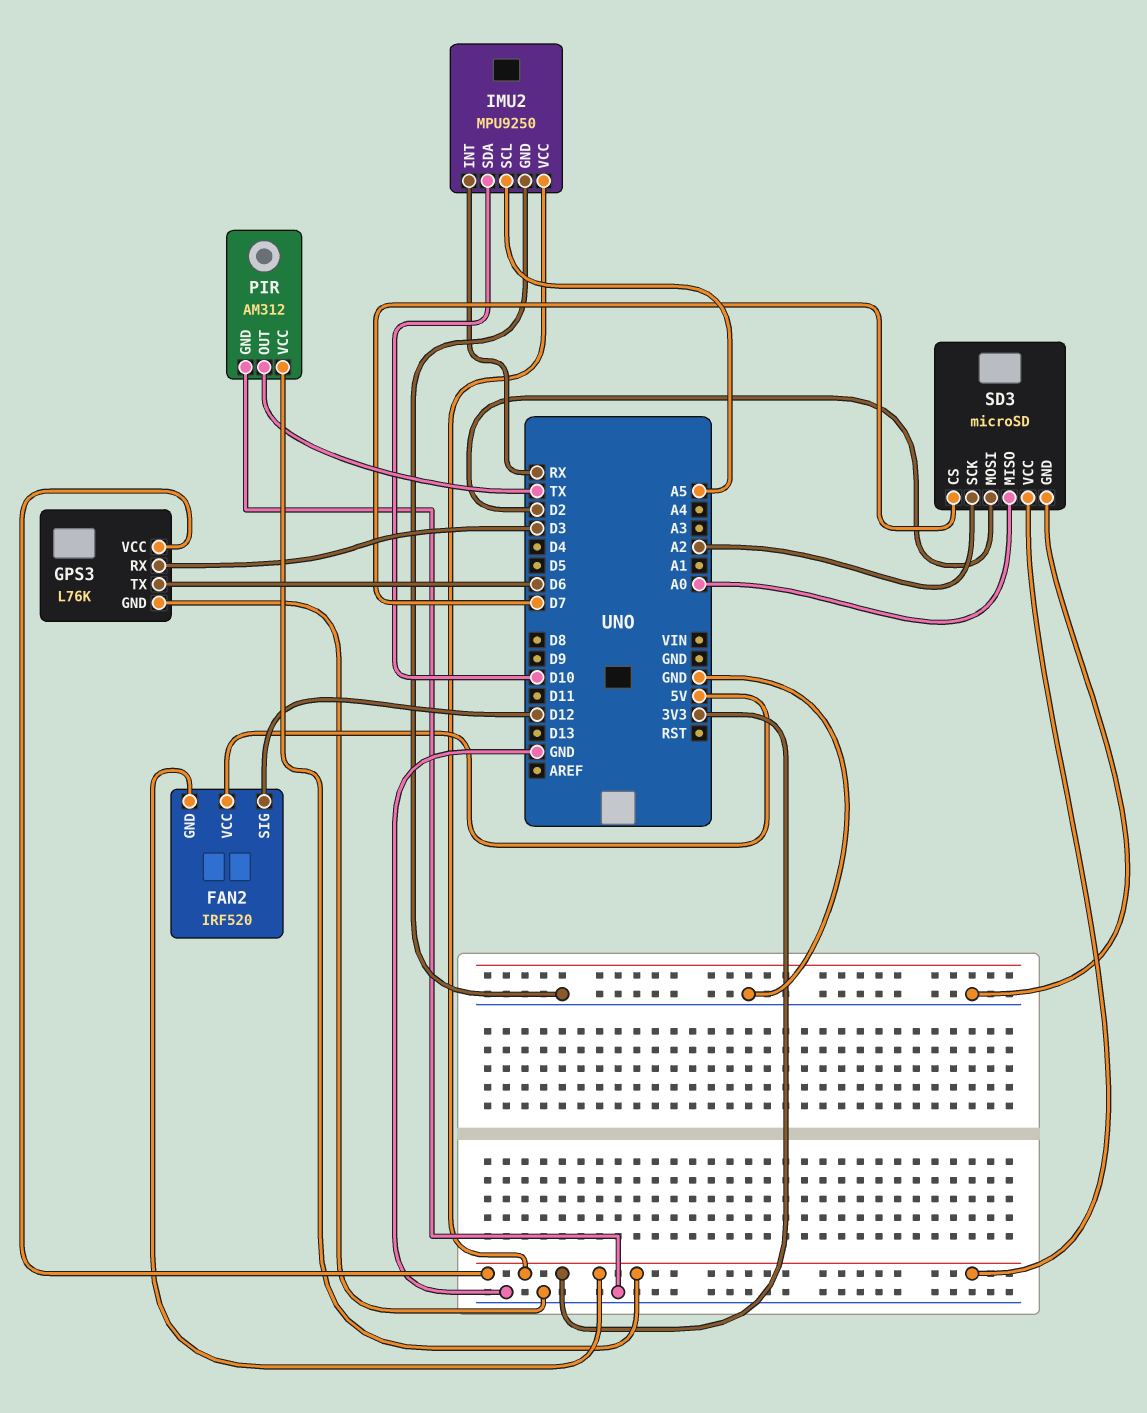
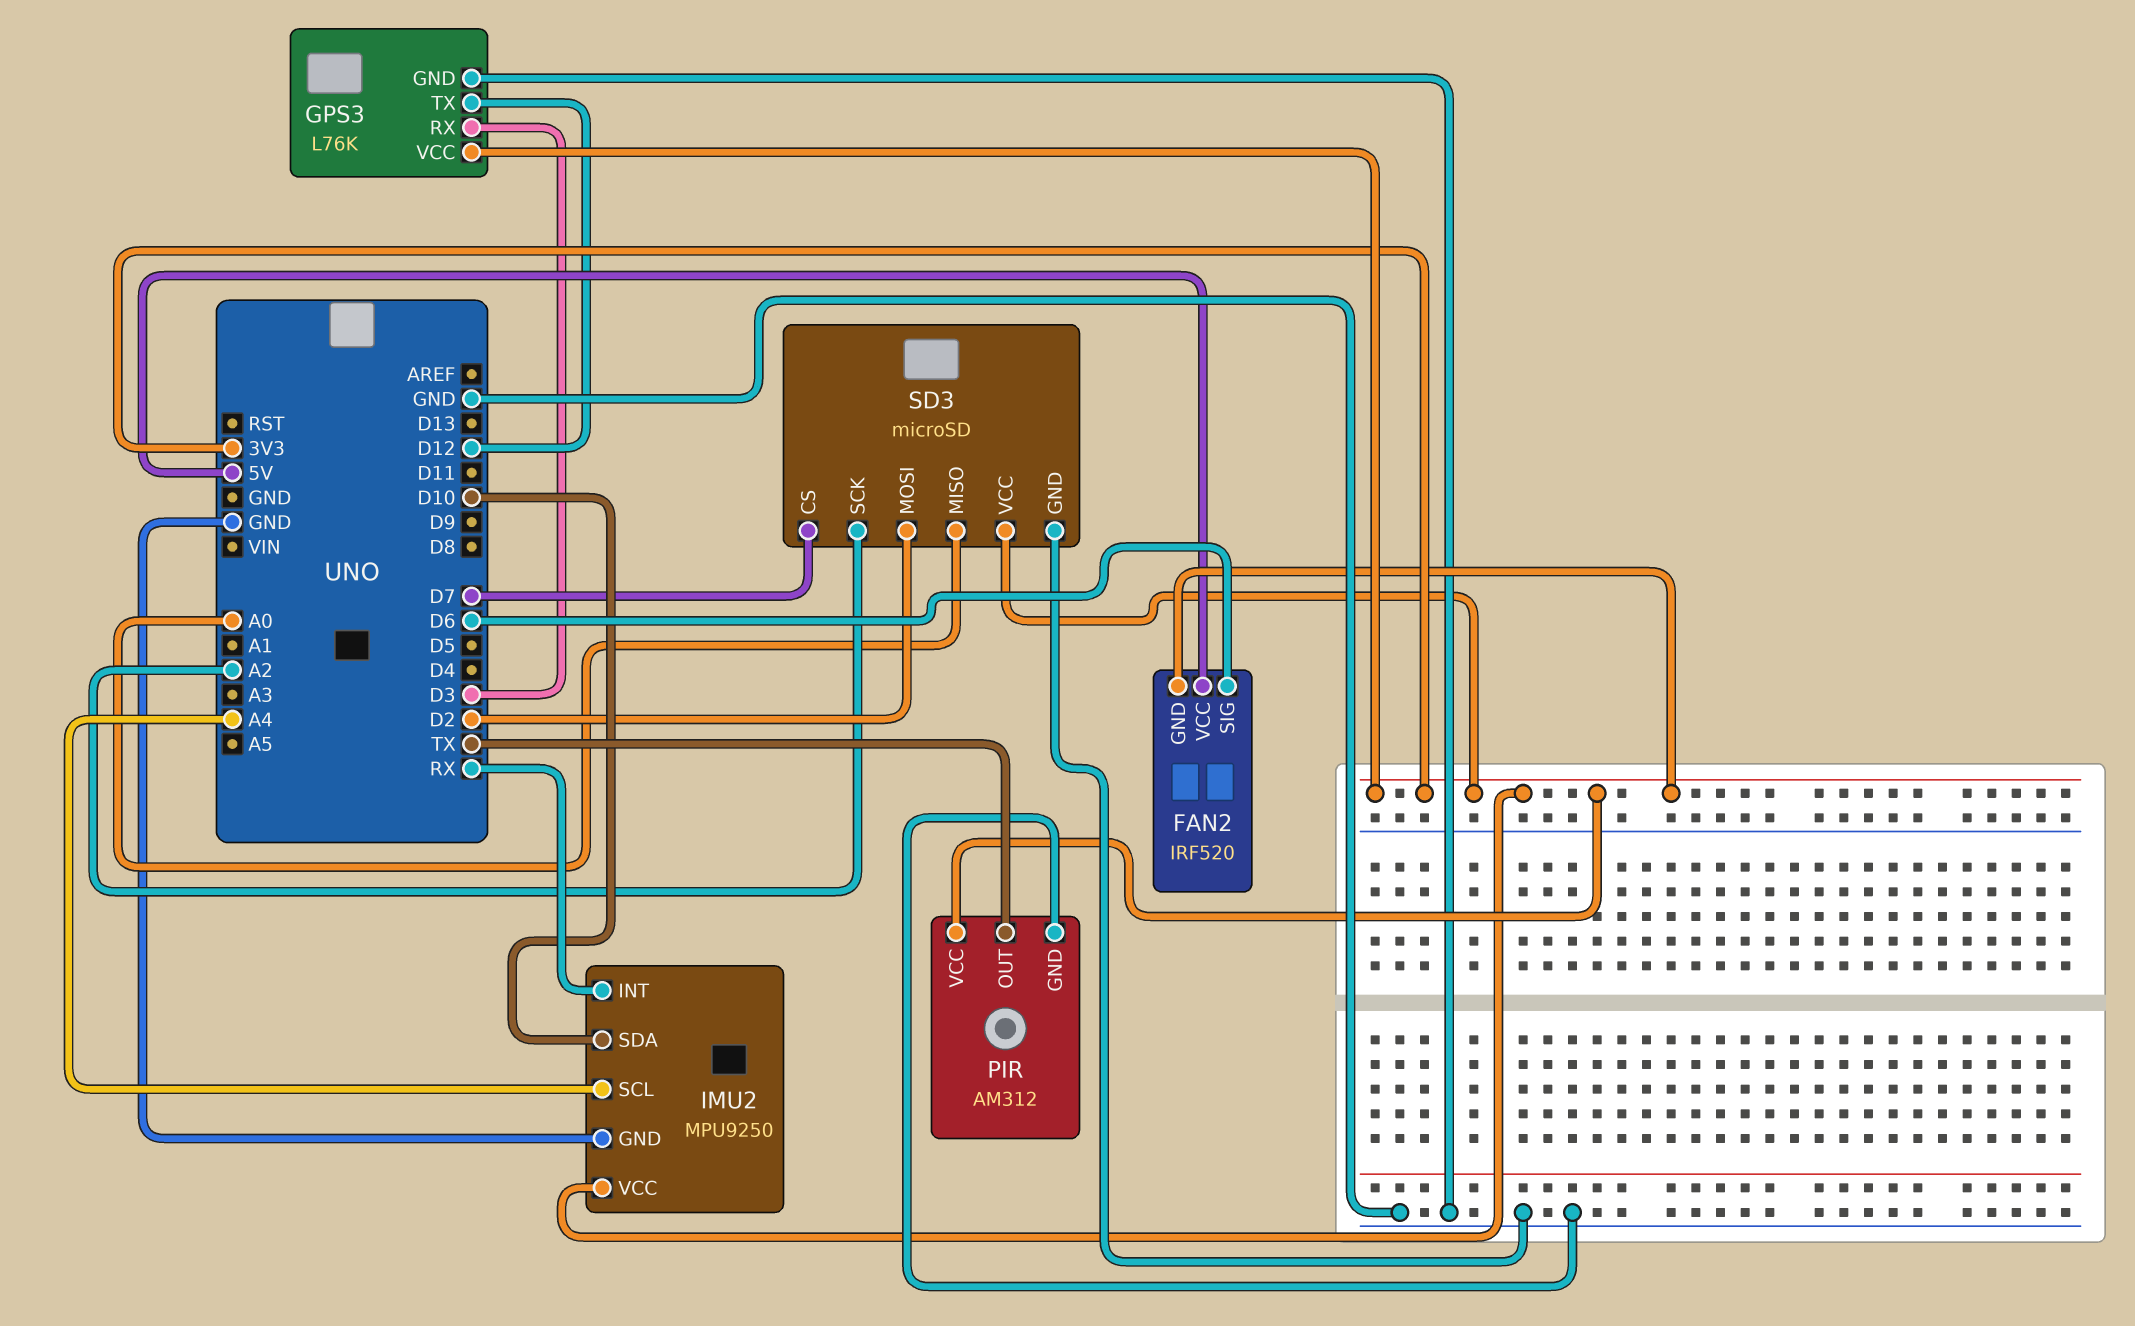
FAN2 pin SIG: D12 -> D6
GPS3 pin TX: D6 -> D12
IMU2 pin SCL: A5 -> A4

